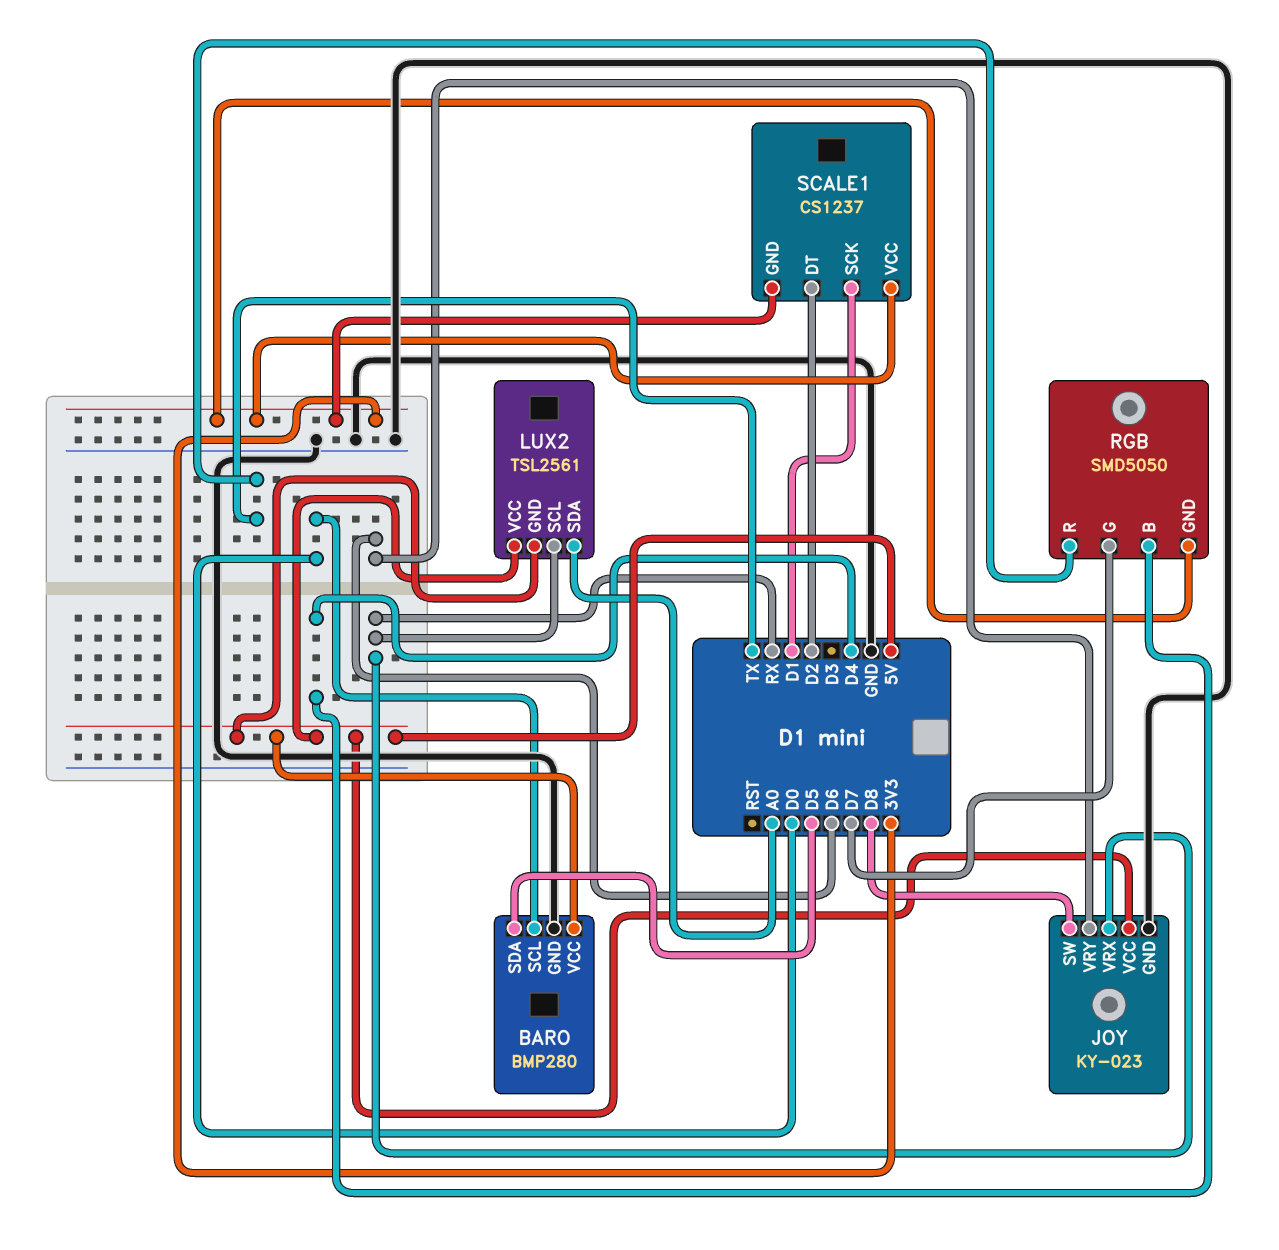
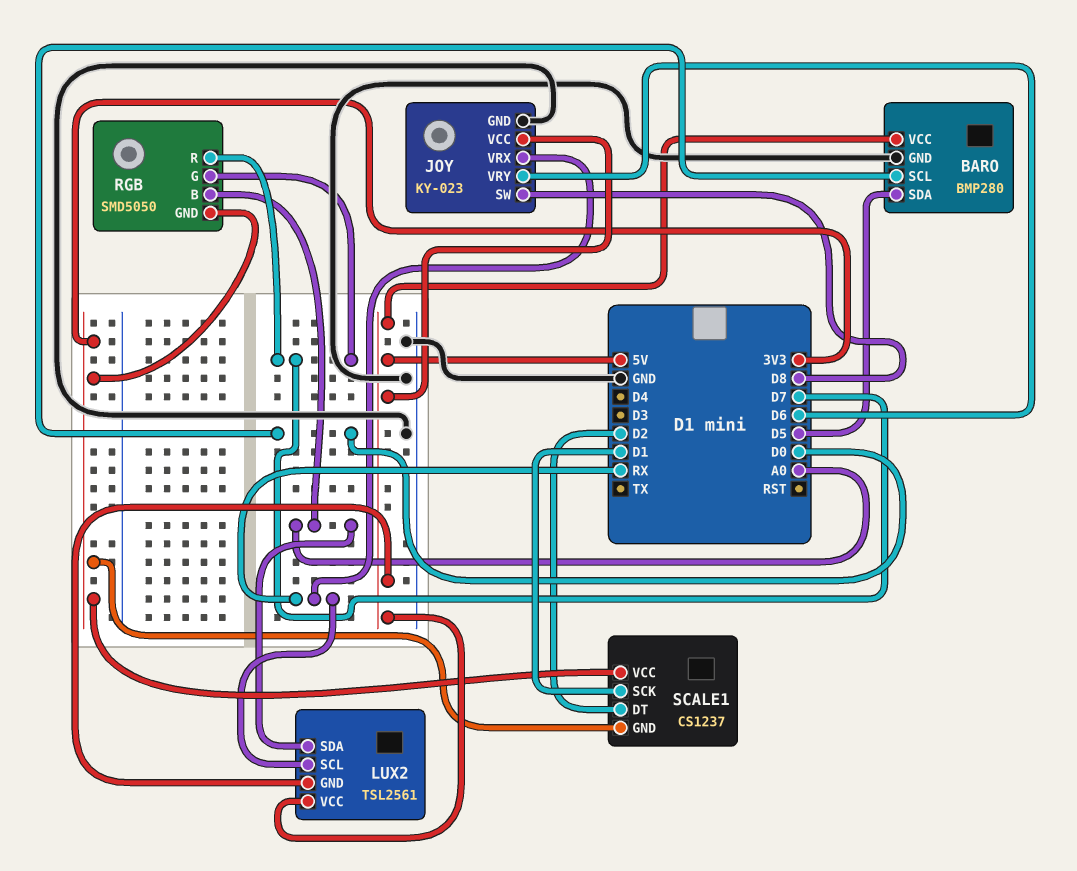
RGB pin B: D4 -> A0
RGB pin R: TX -> D7

